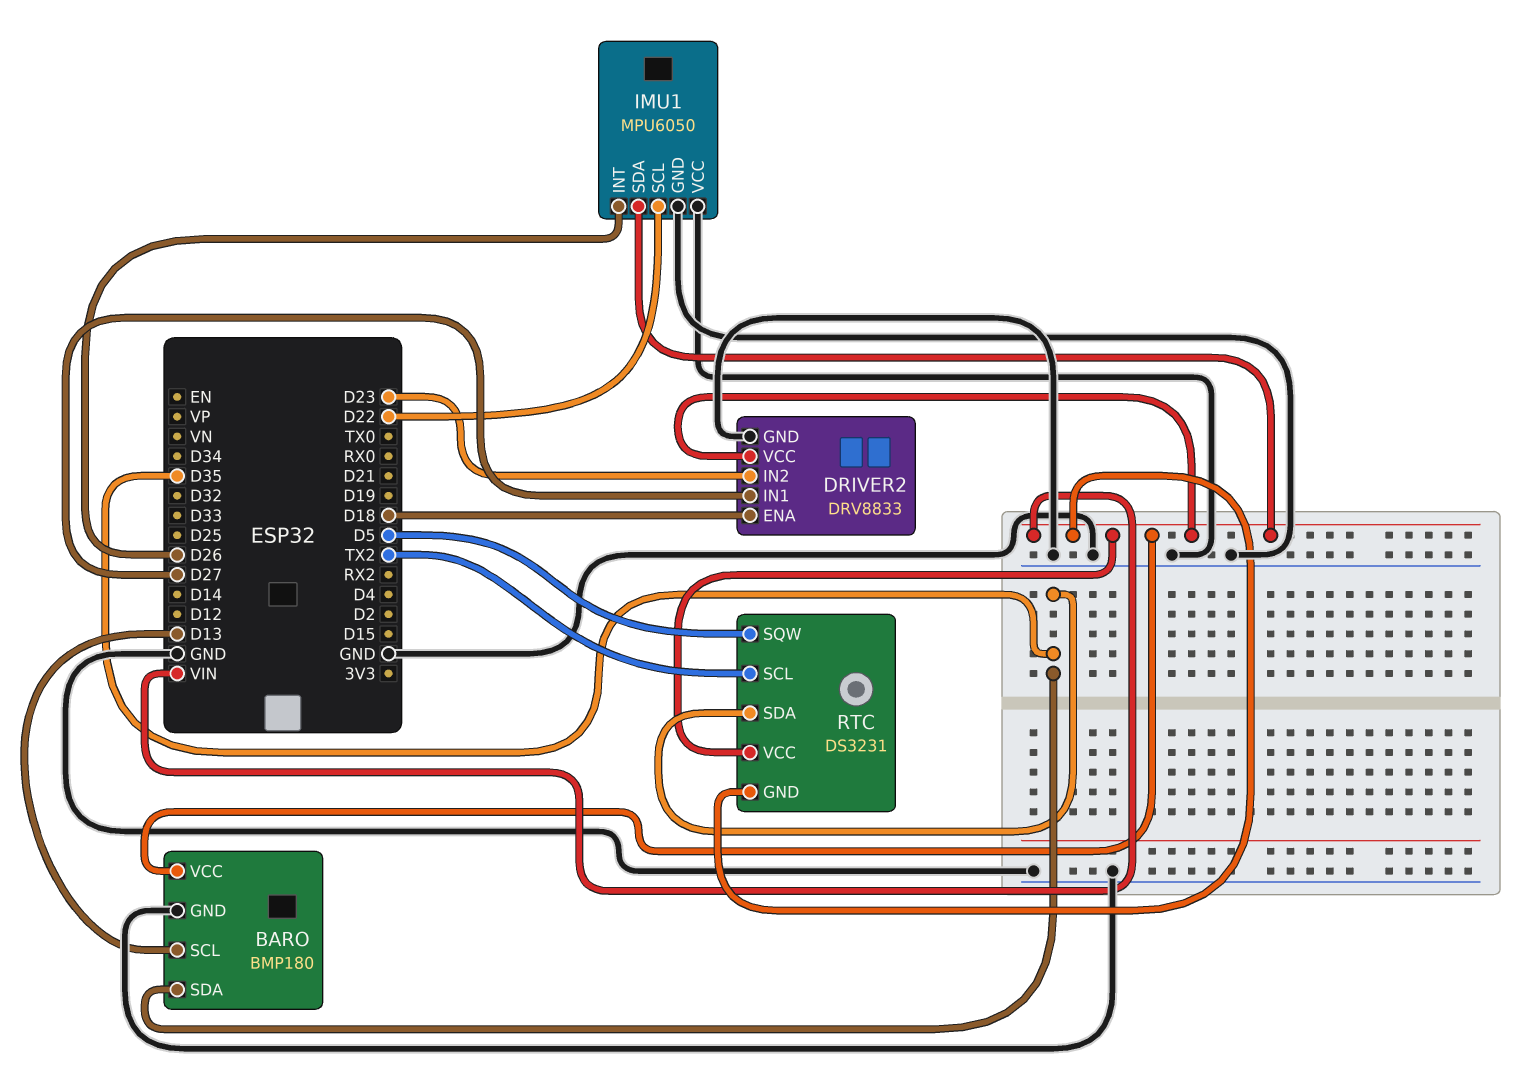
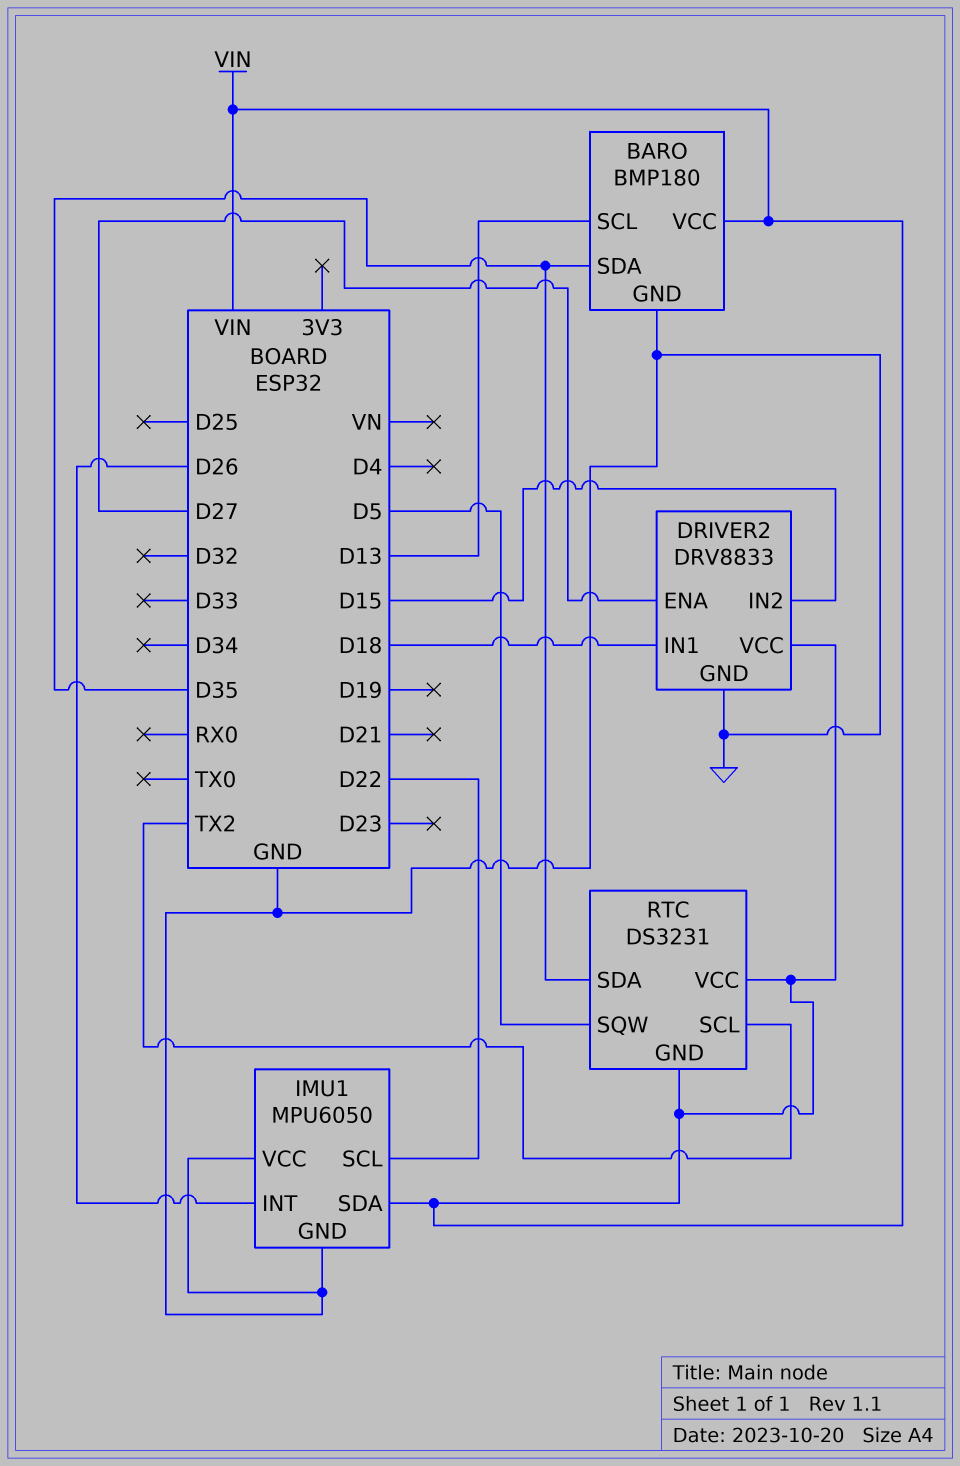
DRIVER2 pin ENA: D18 -> D27
DRIVER2 pin IN1: D27 -> D18
DRIVER2 pin IN2: D23 -> D15

